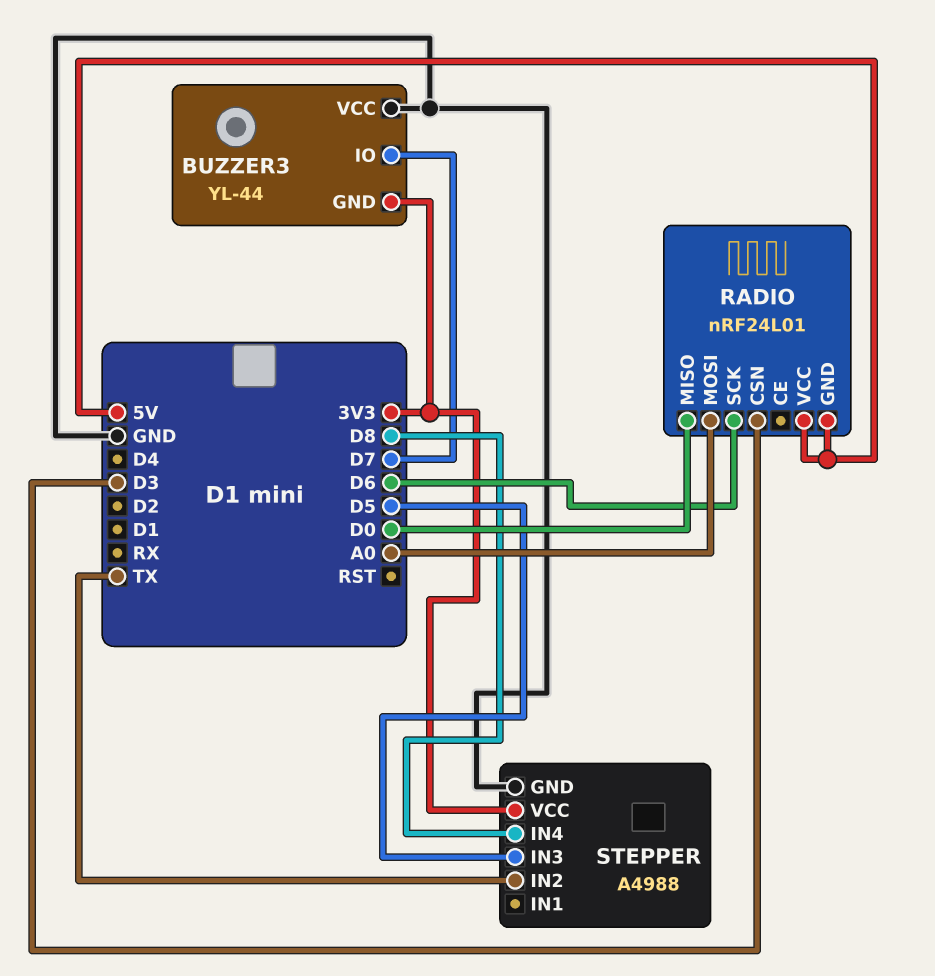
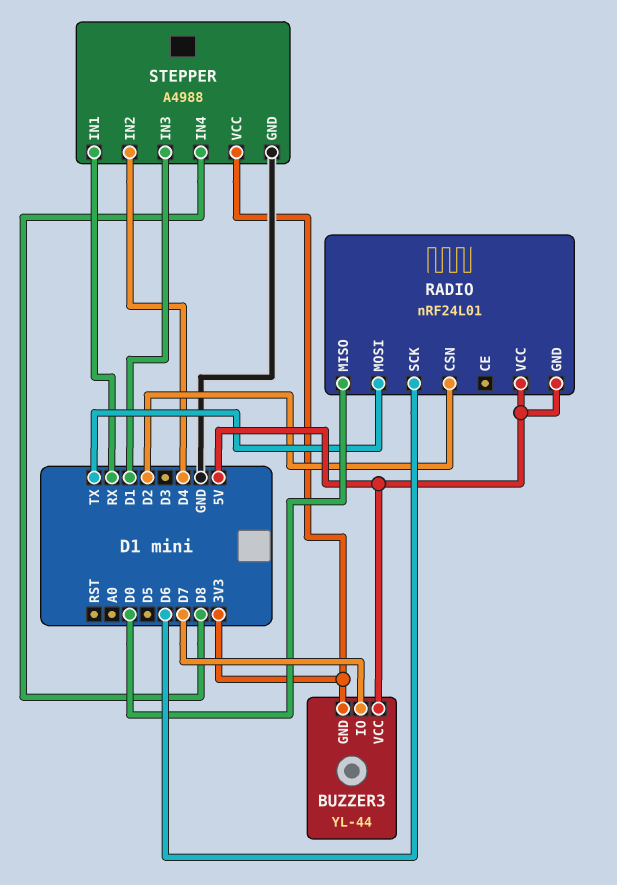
BUZZER3 pin VCC: GND -> 5V
RADIO pin CSN: D3 -> D2
RADIO pin MOSI: A0 -> TX
STEPPER pin IN1: none -> RX
STEPPER pin IN2: TX -> D4
STEPPER pin IN3: D5 -> D1

